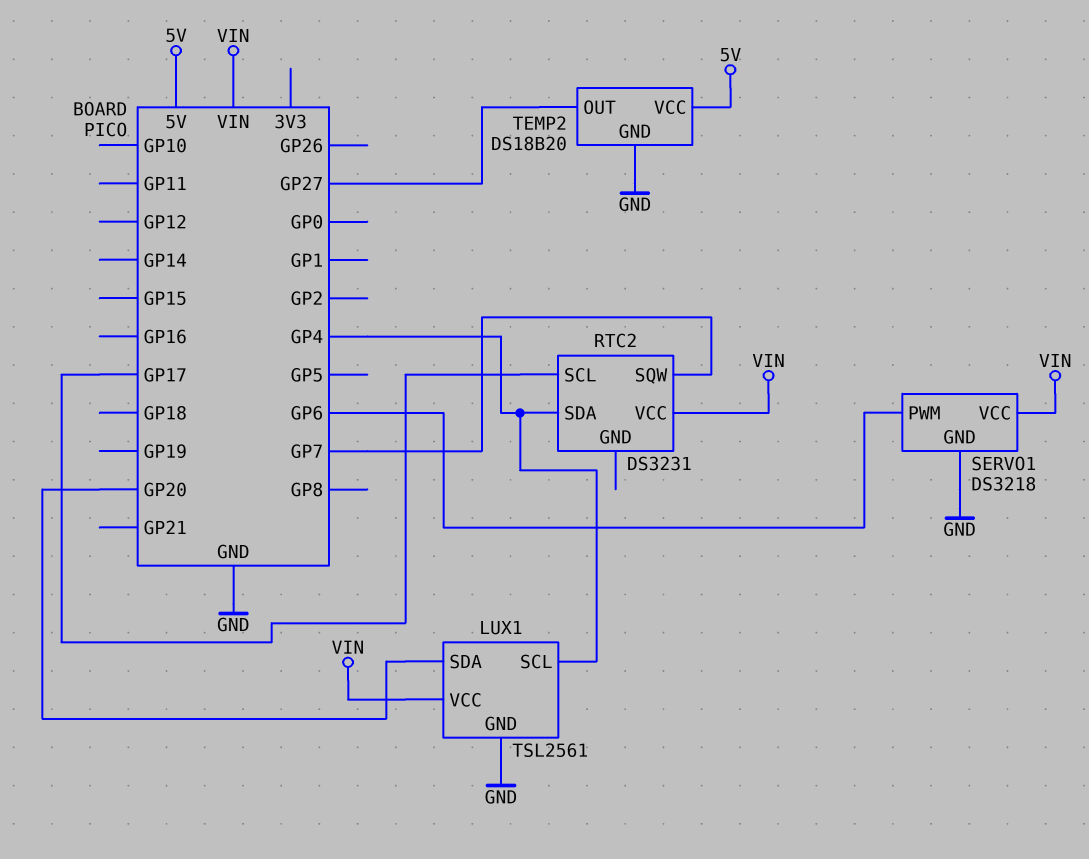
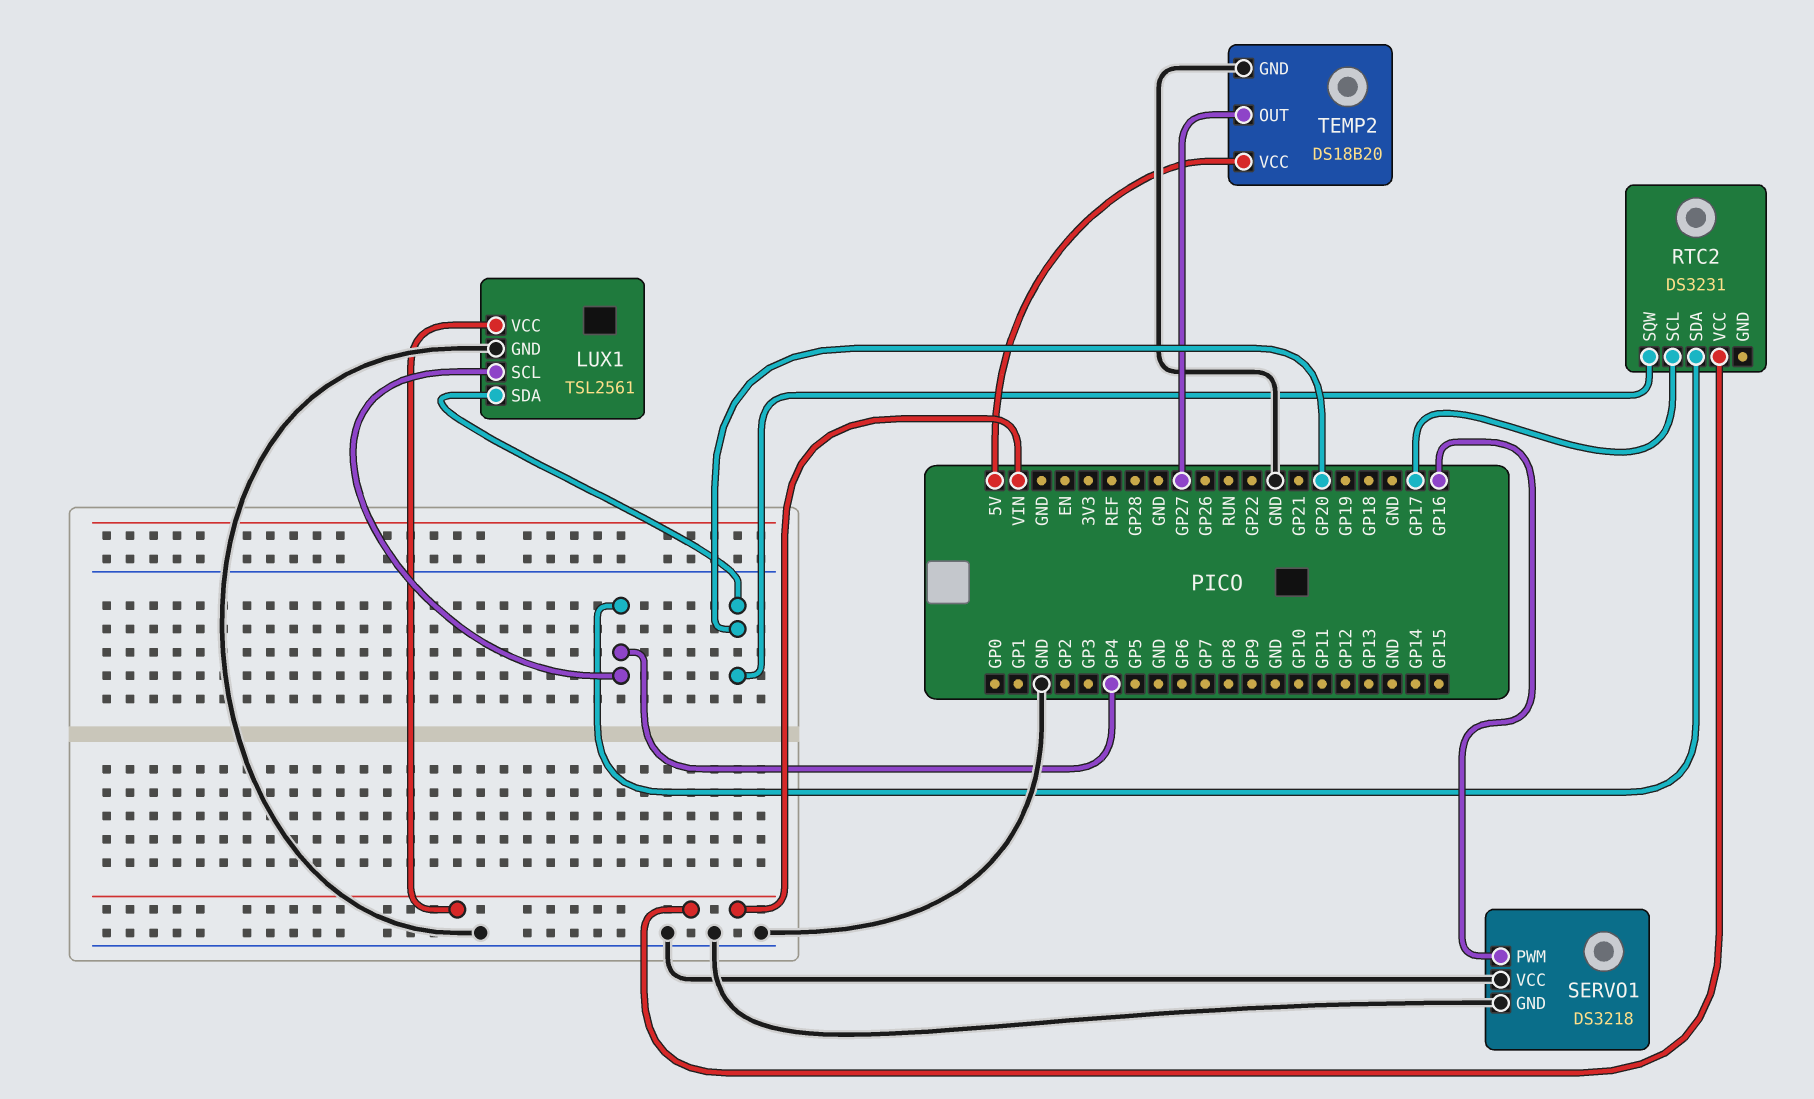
RTC2 pin SQW: GP7 -> GP20
SERVO1 pin PWM: GP6 -> GP16
SERVO1 pin VCC: VIN -> GND

